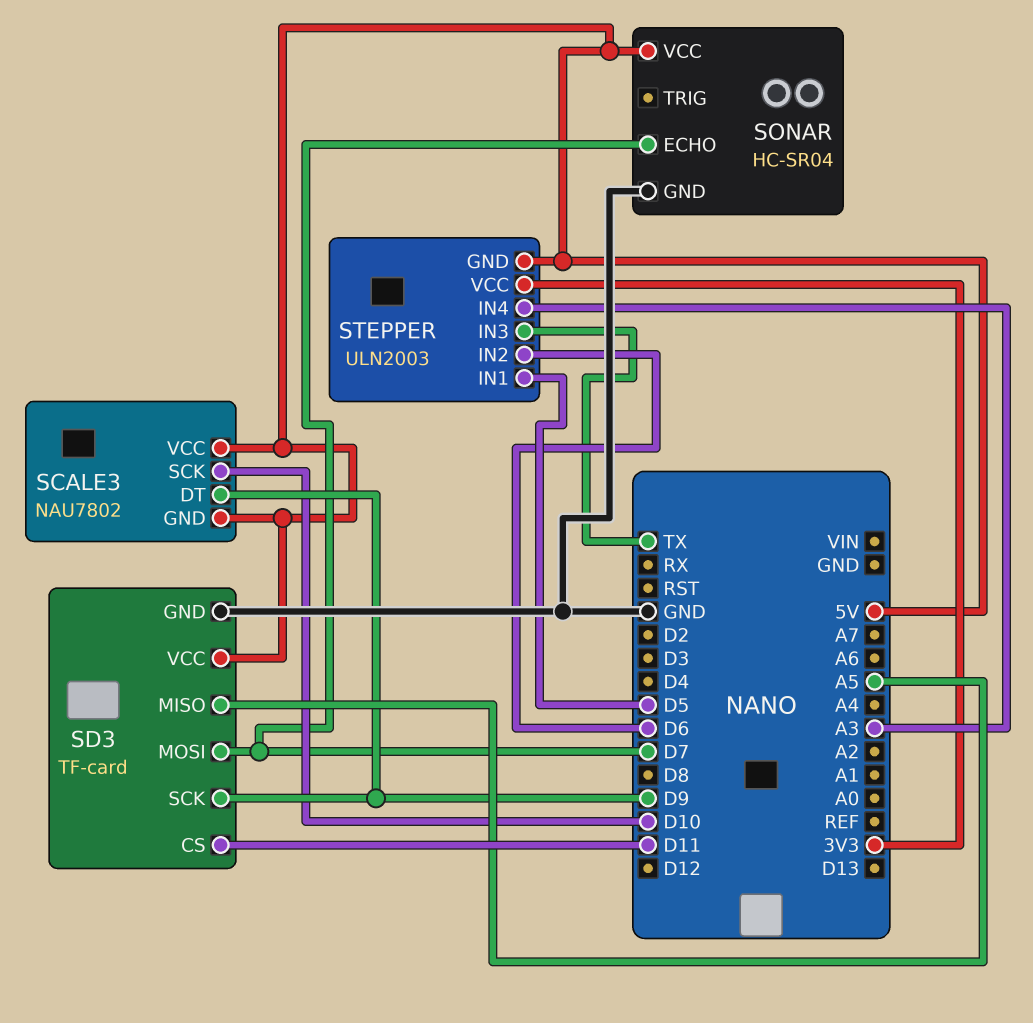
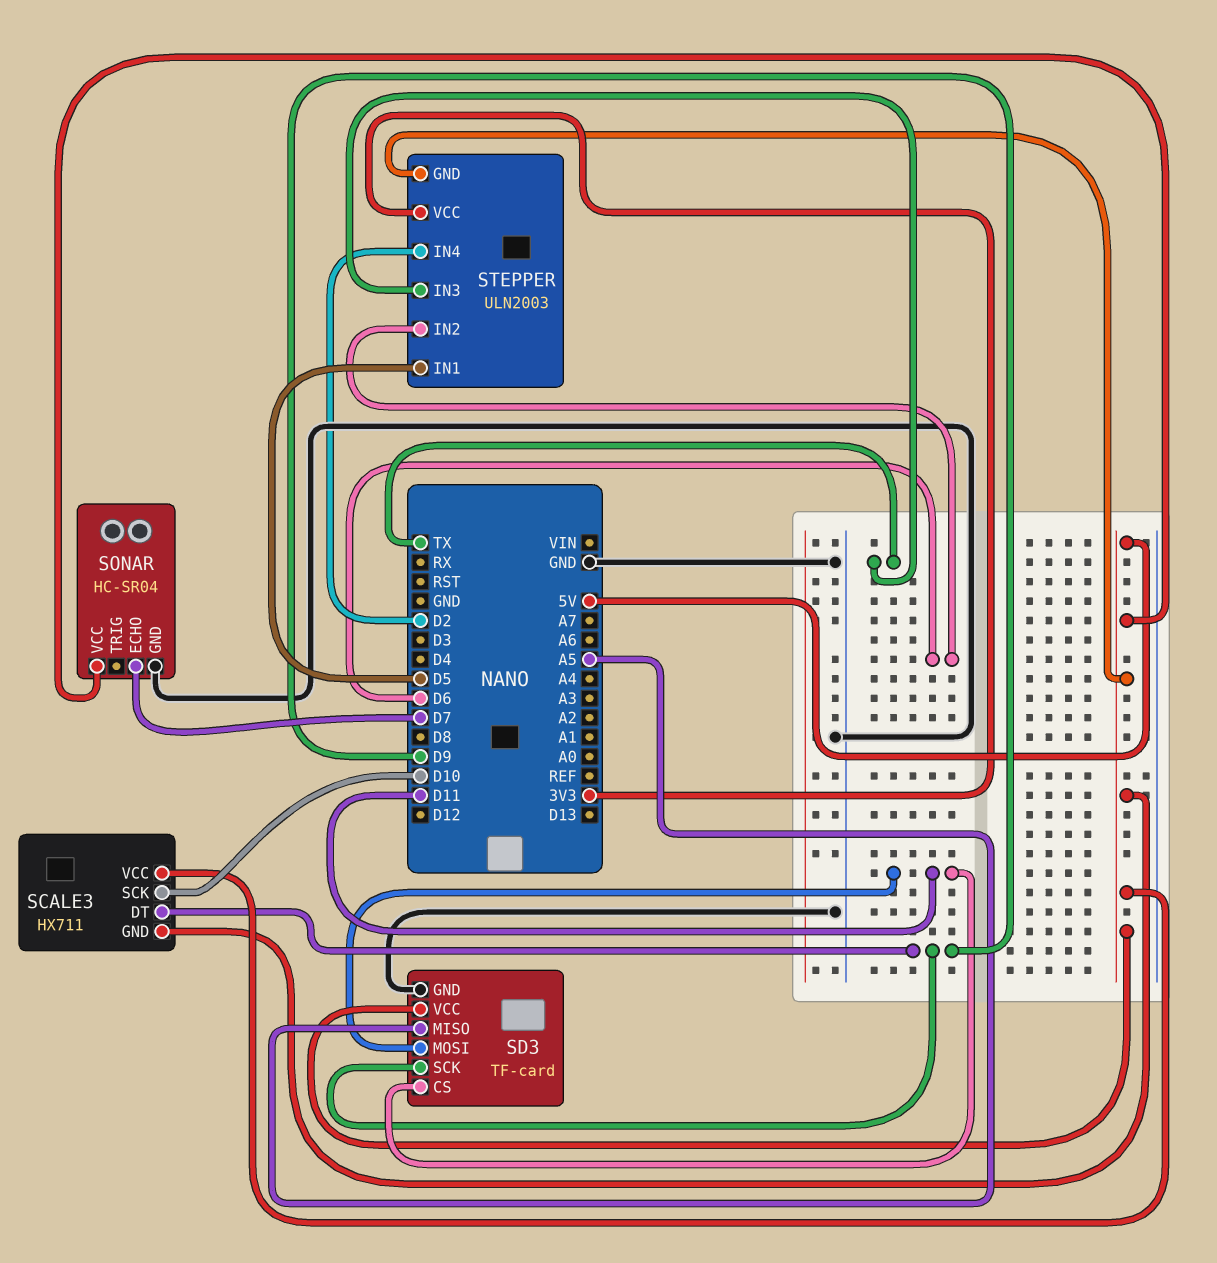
SCALE3: NAU7802 -> HX711
SD3 pin MOSI: D7 -> D11
STEPPER pin IN4: A3 -> D2

